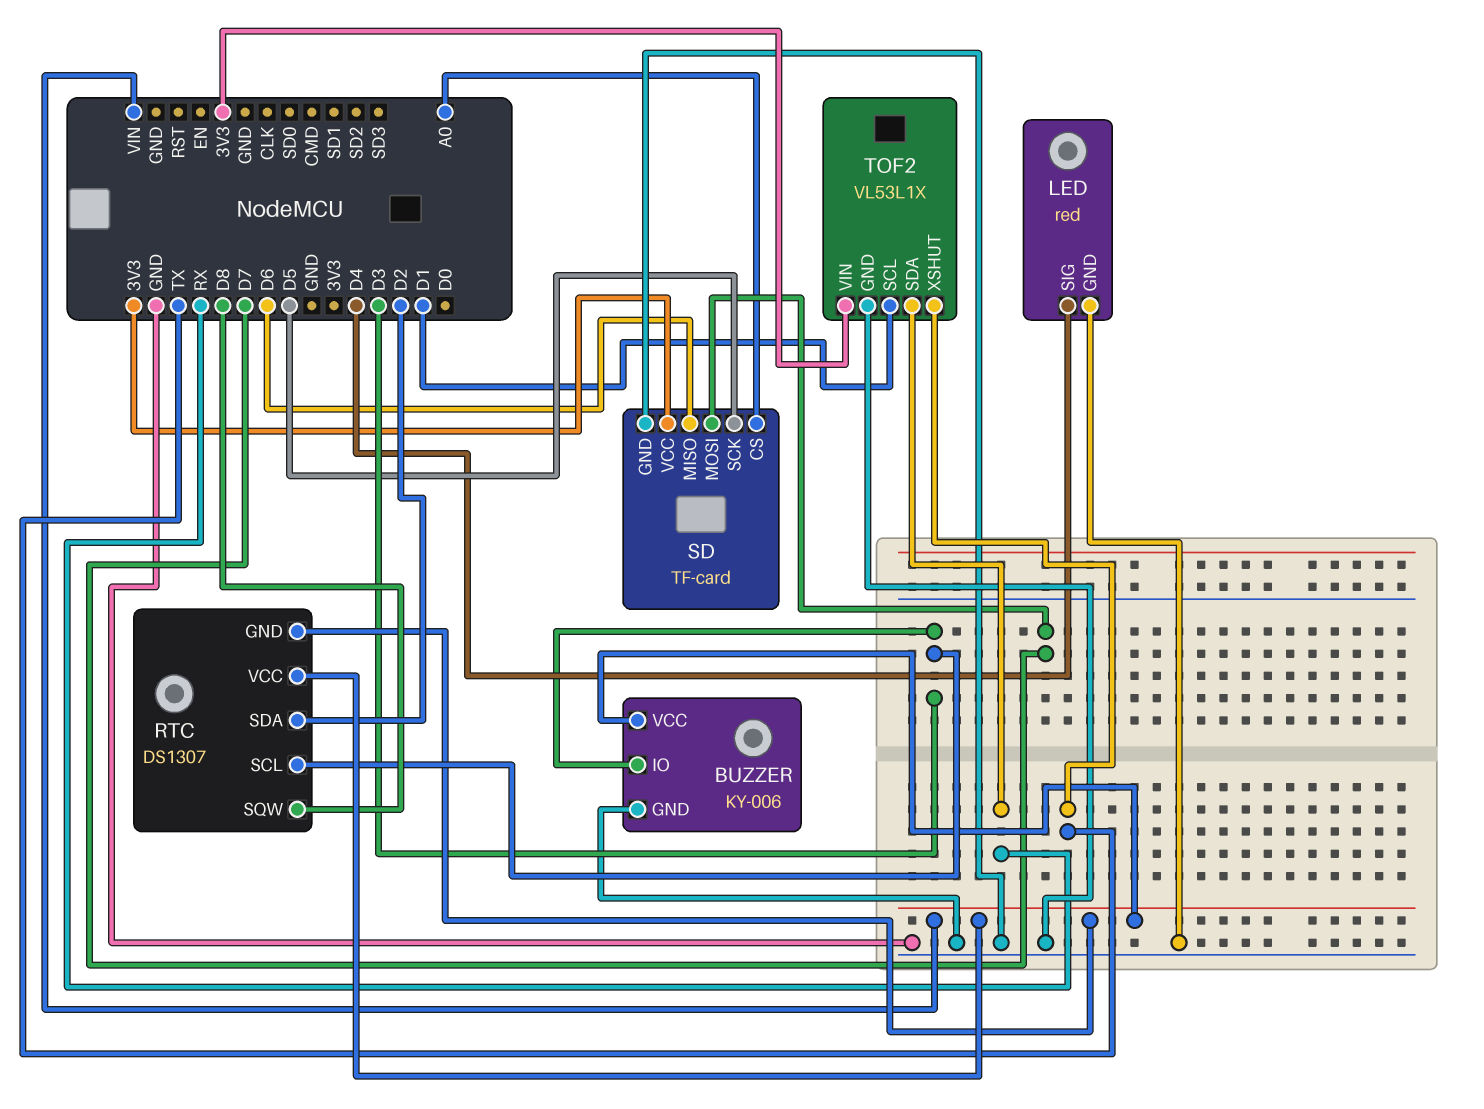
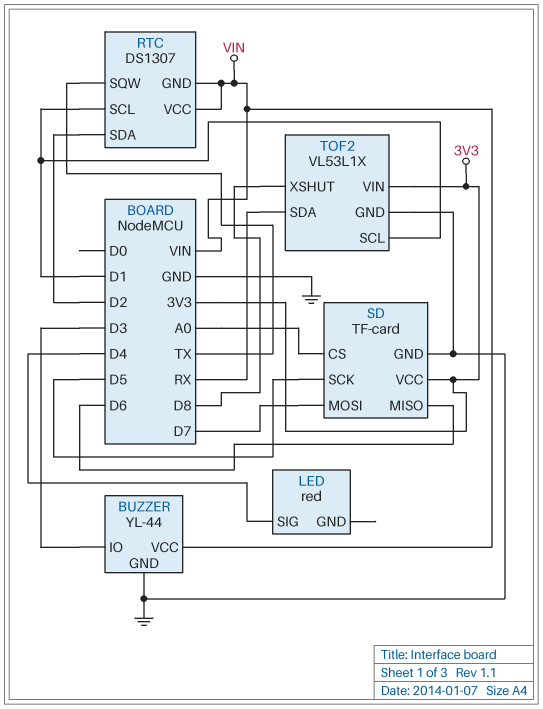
BUZZER: KY-006 -> YL-44
LED pin GND: GND -> none
RTC pin SCL: D3 -> D1
RTC pin SQW: D8 -> TX
TOF2 pin XSHUT: TX -> D8

